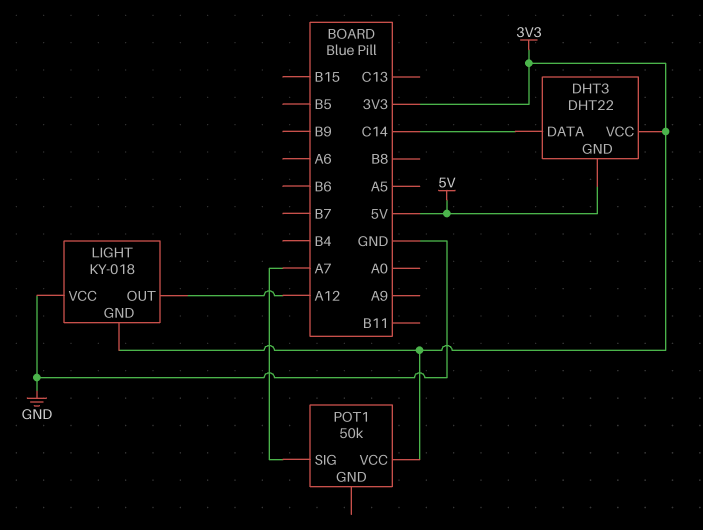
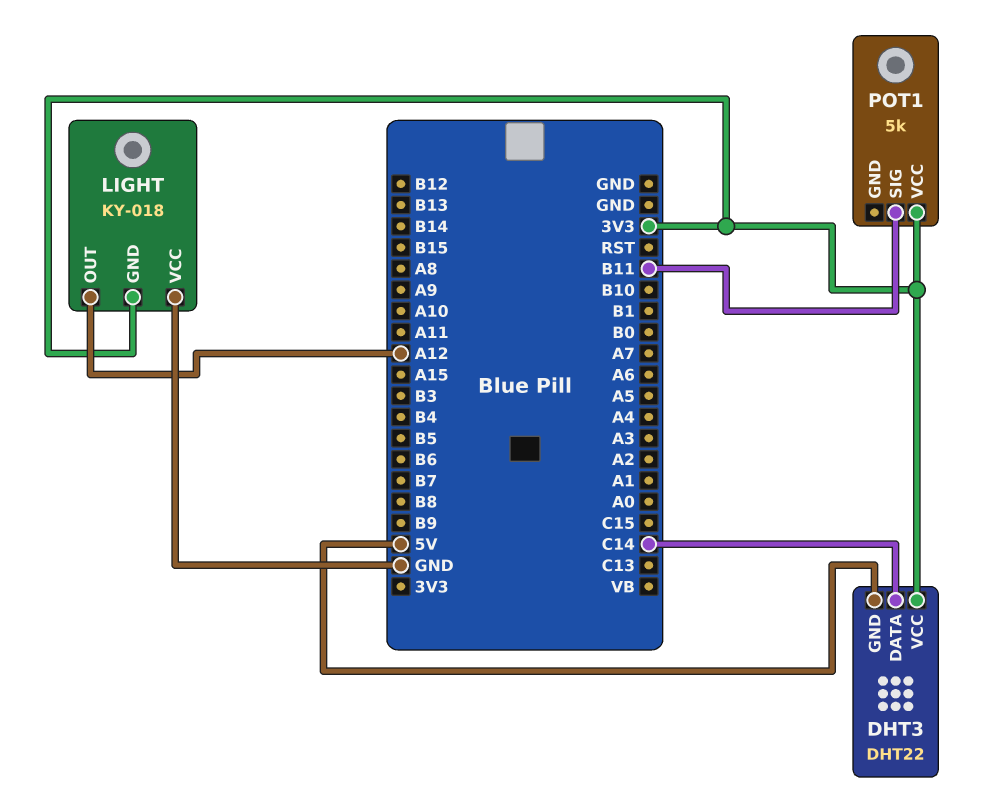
POT1: 50k -> 5k
POT1 pin SIG: A7 -> B11

